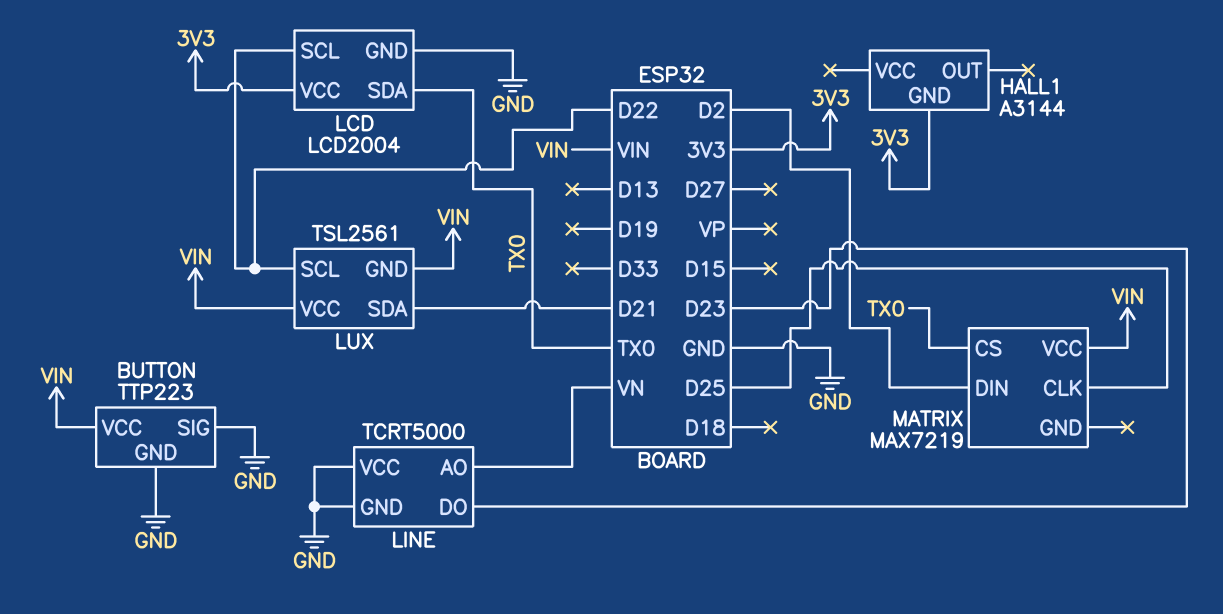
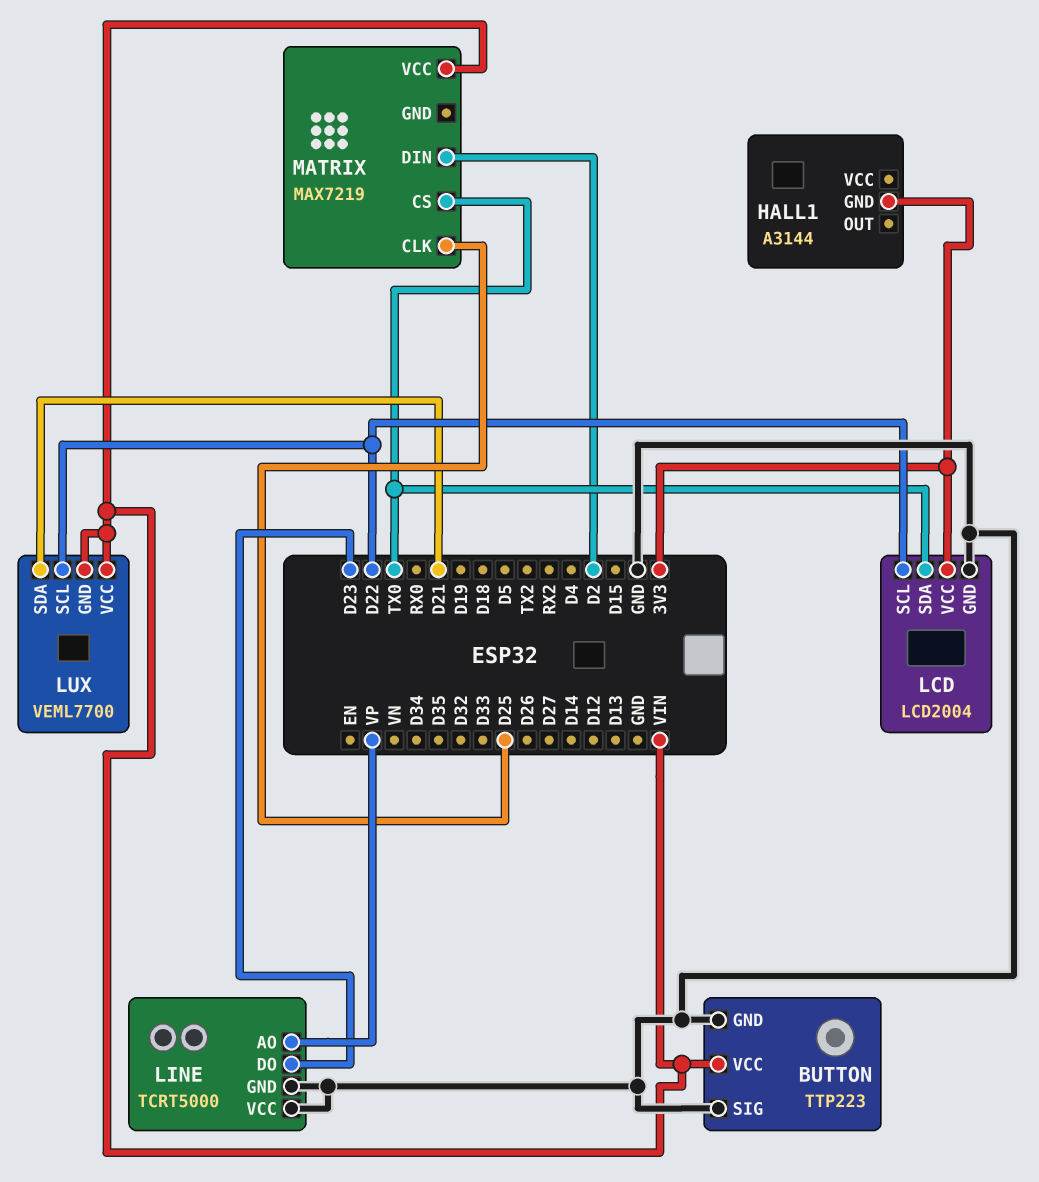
LINE pin AO: VN -> VP
LUX: TSL2561 -> VEML7700

